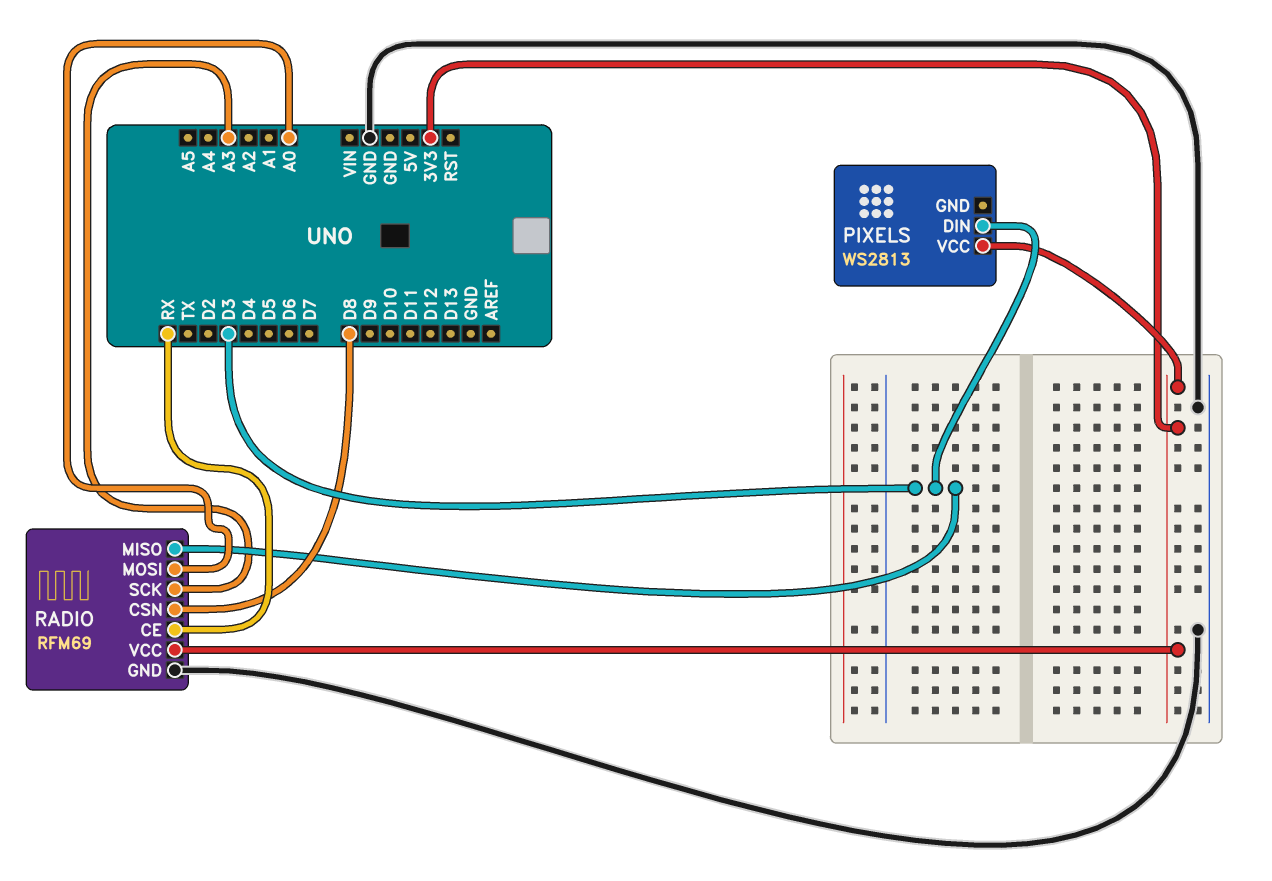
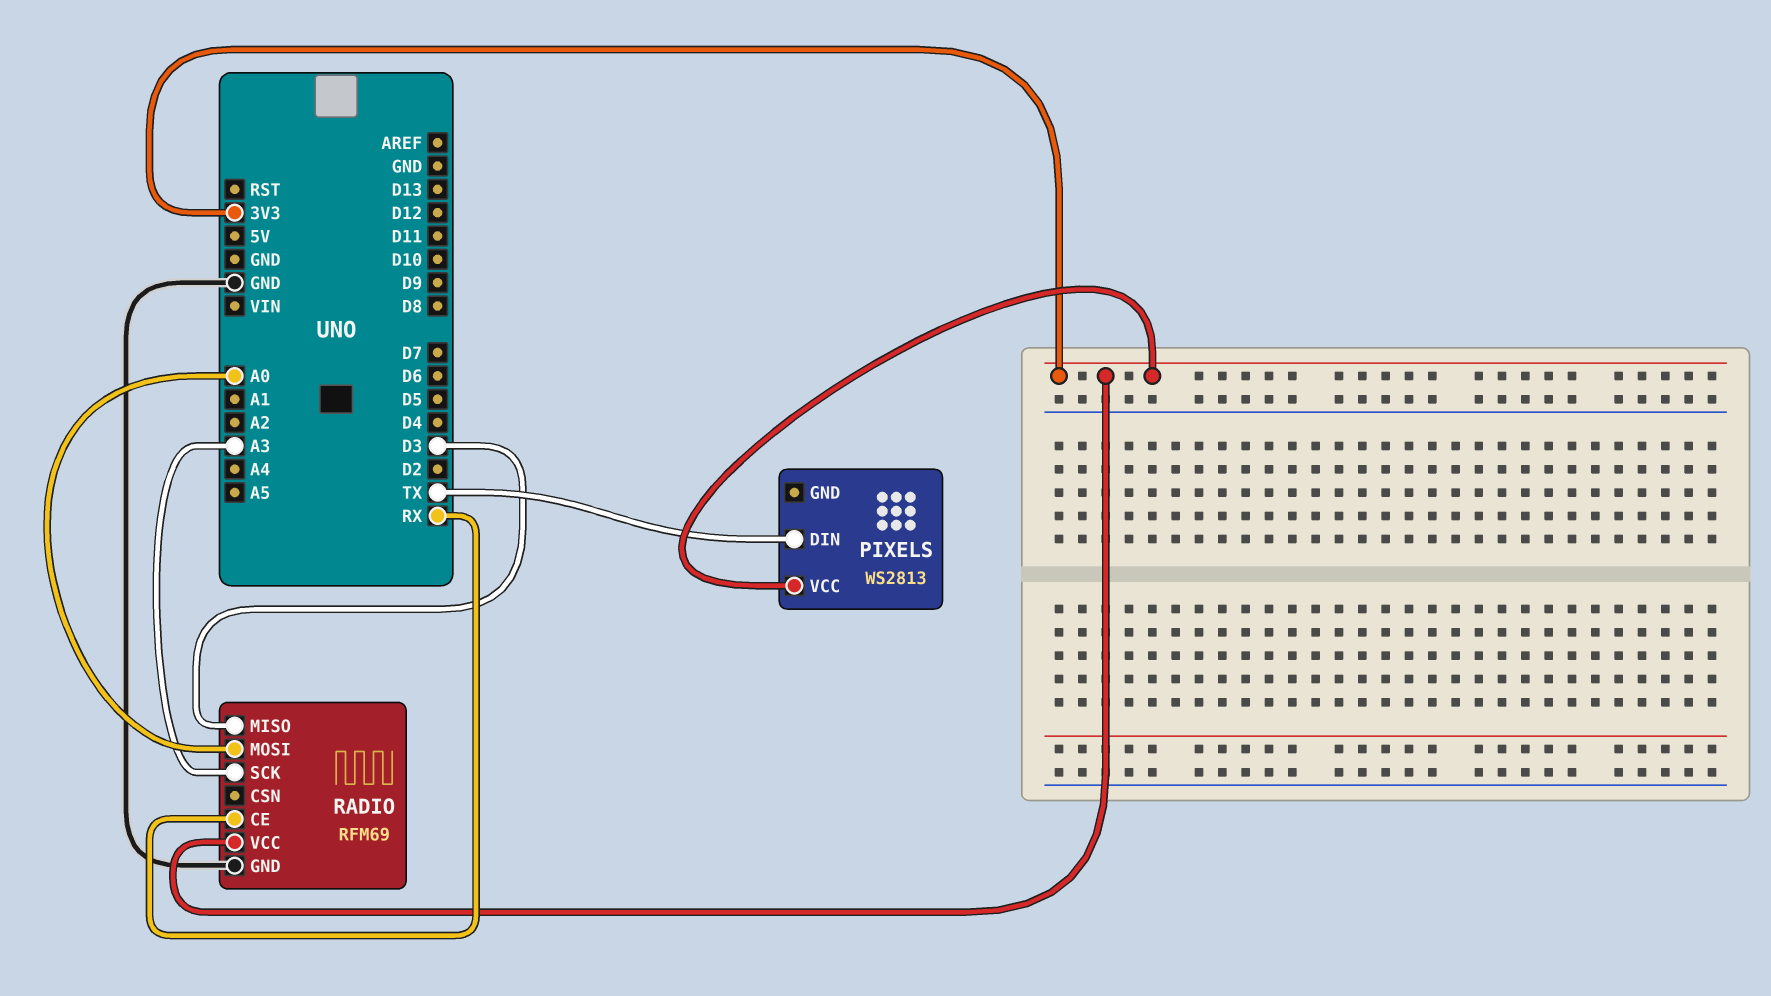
PIXELS pin DIN: D3 -> TX
RADIO pin CSN: D8 -> none

